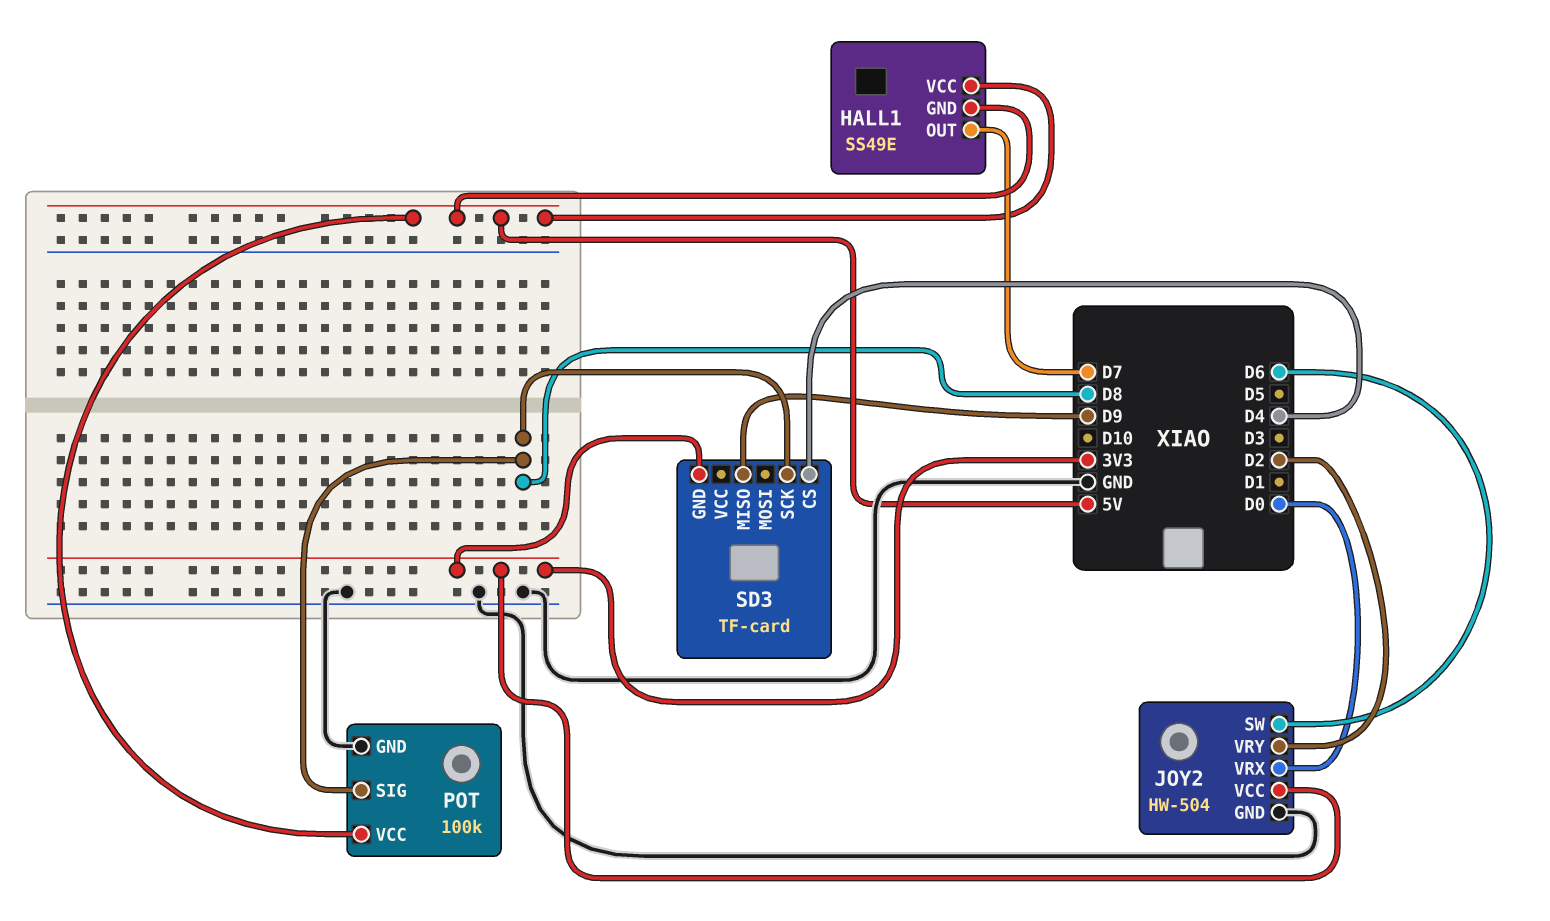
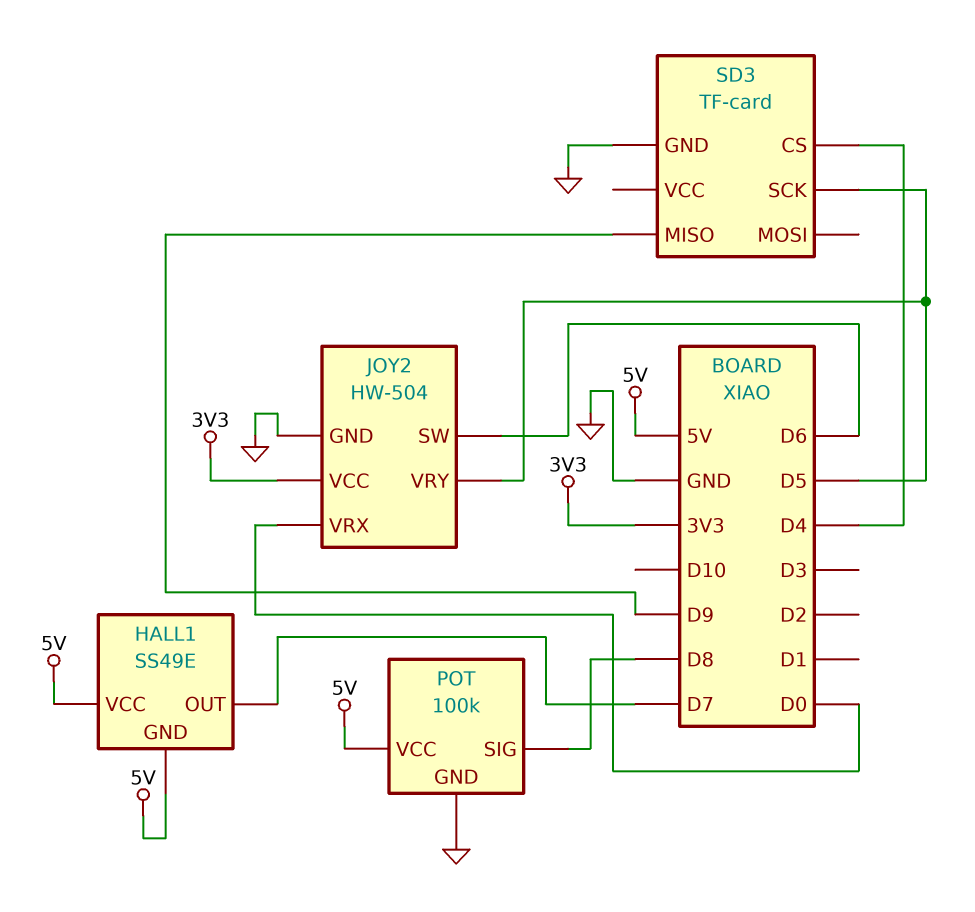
JOY2 pin VRY: D2 -> D5
SD3 pin GND: 3V3 -> GND
SD3 pin SCK: D8 -> D5

